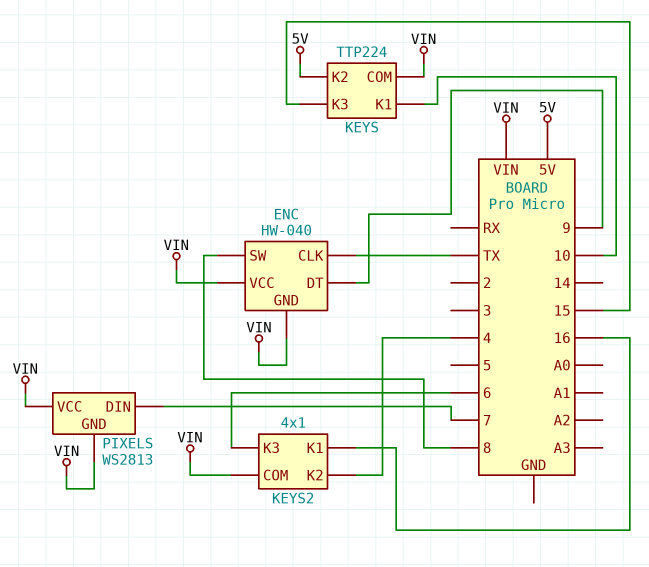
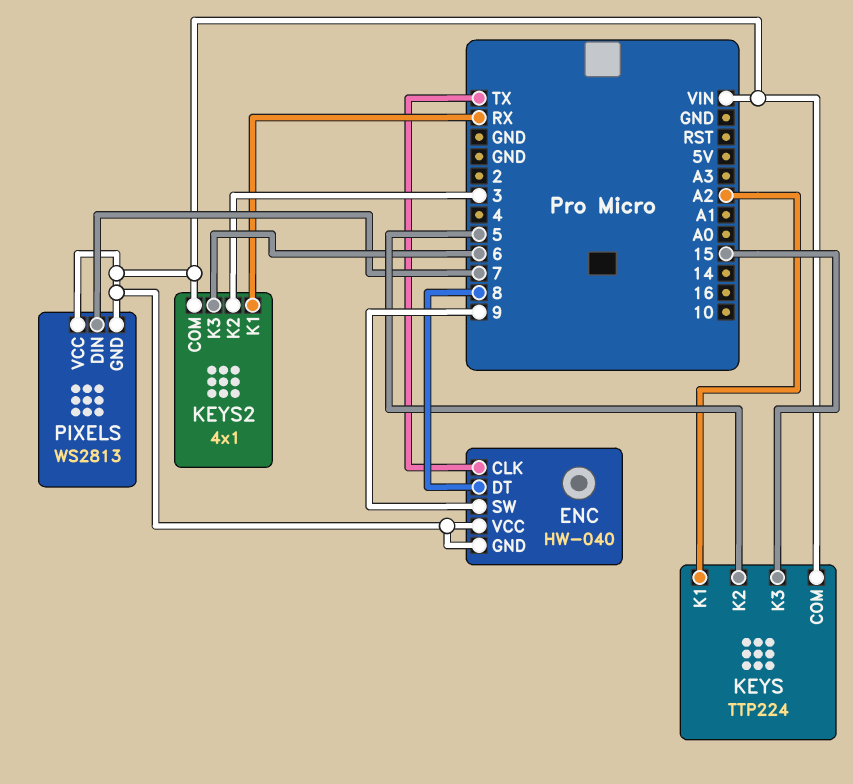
ENC pin DT: 9 -> 8
ENC pin SW: 8 -> 9
KEYS pin K1: 10 -> A2
KEYS pin K2: 5V -> 5
KEYS2 pin K1: 16 -> RX
KEYS2 pin K2: 4 -> 3

